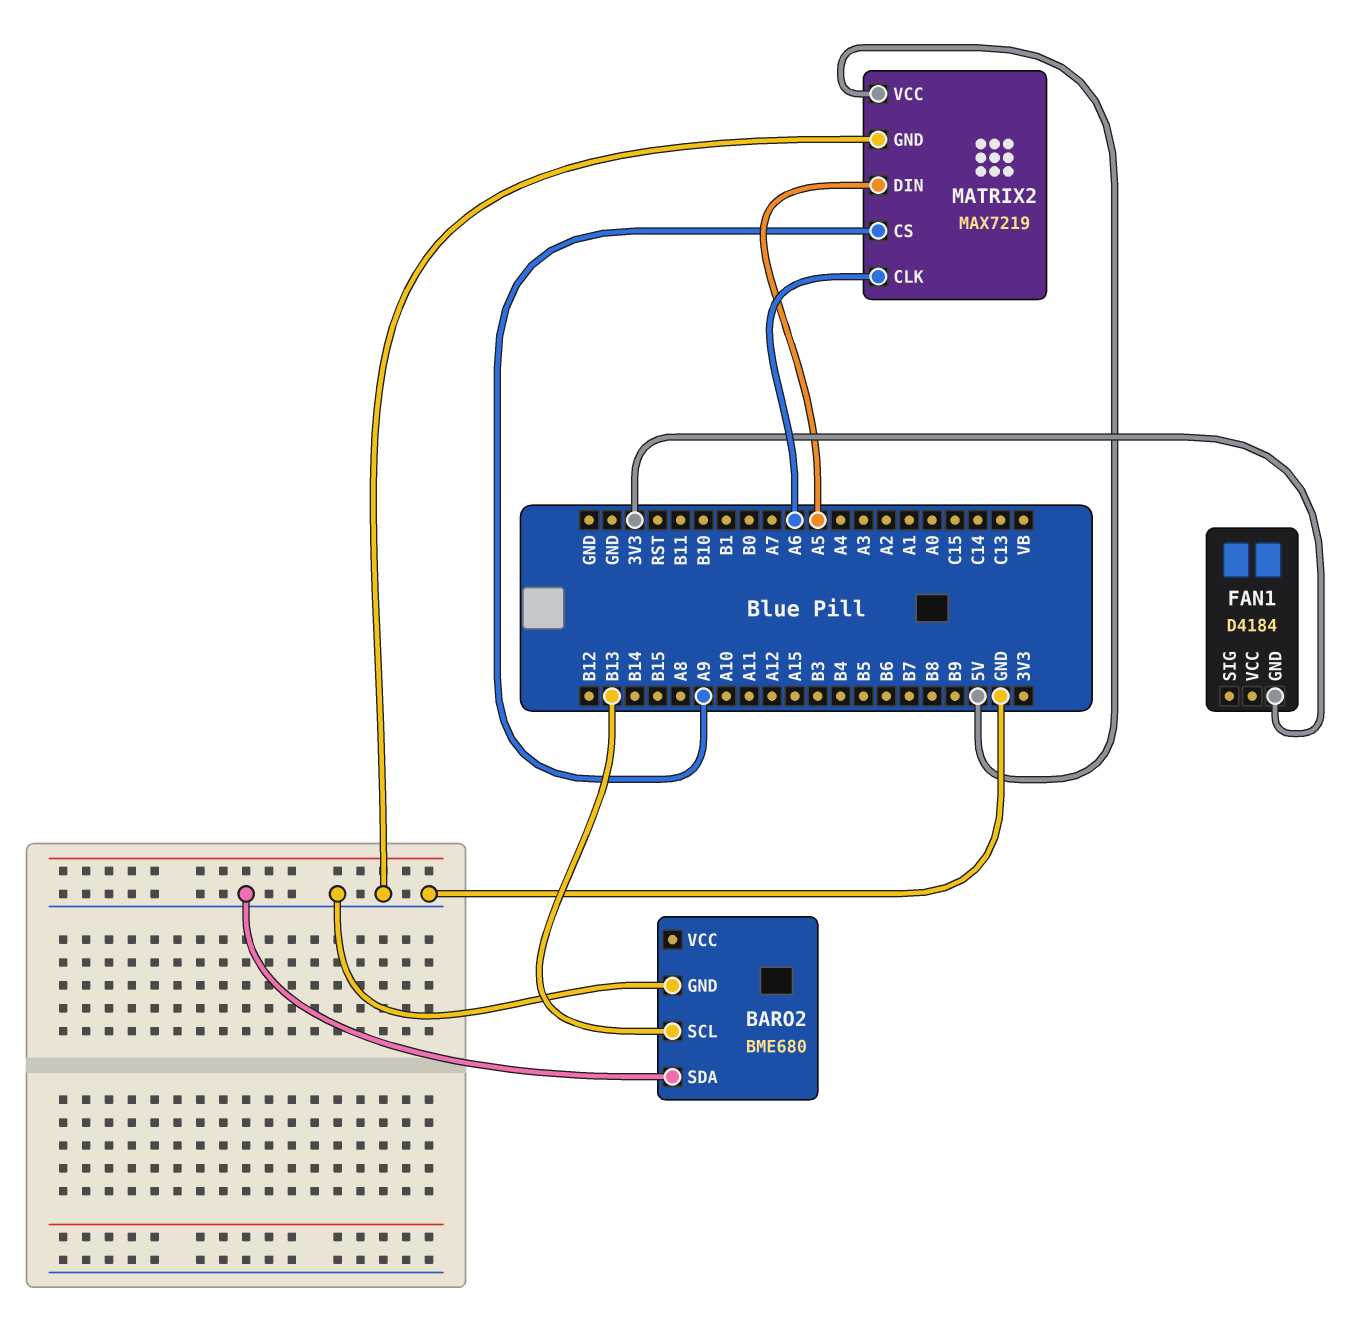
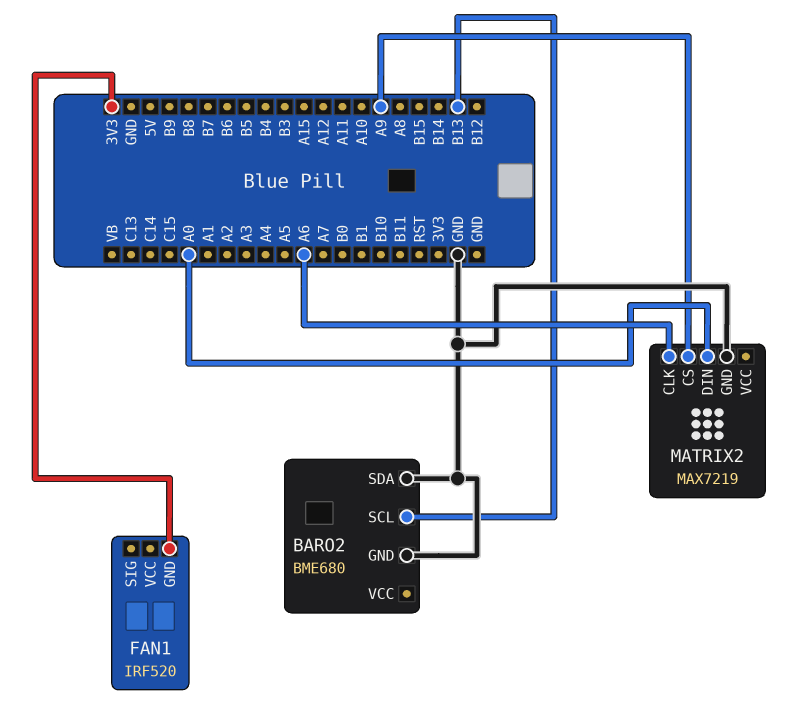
FAN1: D4184 -> IRF520
MATRIX2 pin DIN: A5 -> A0
MATRIX2 pin VCC: 5V -> none

